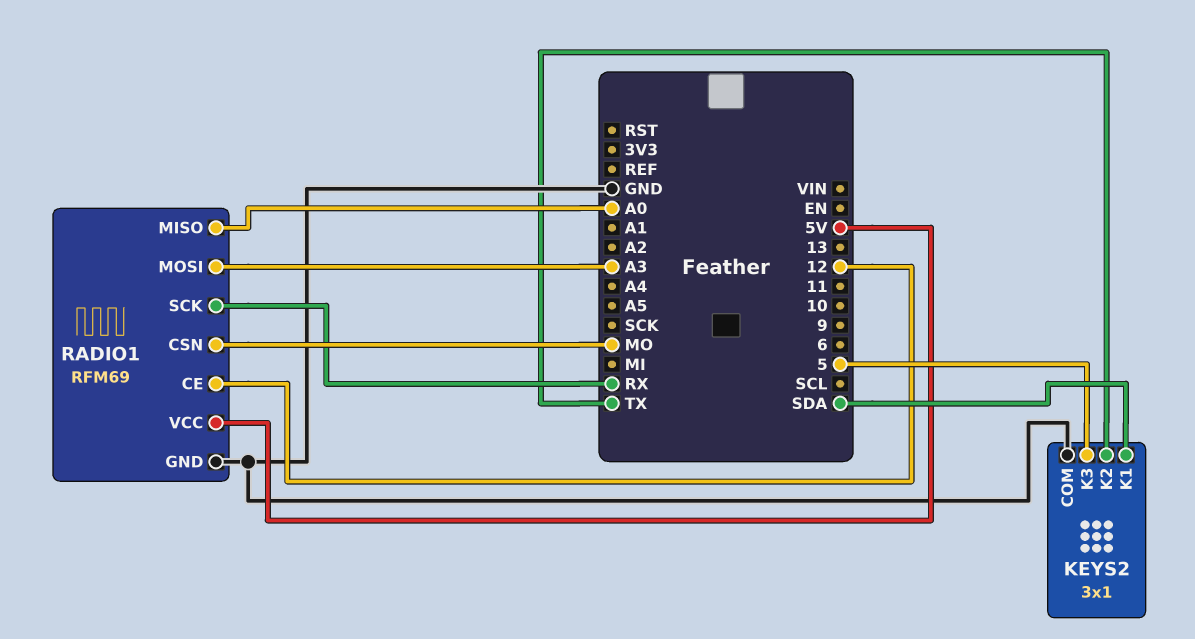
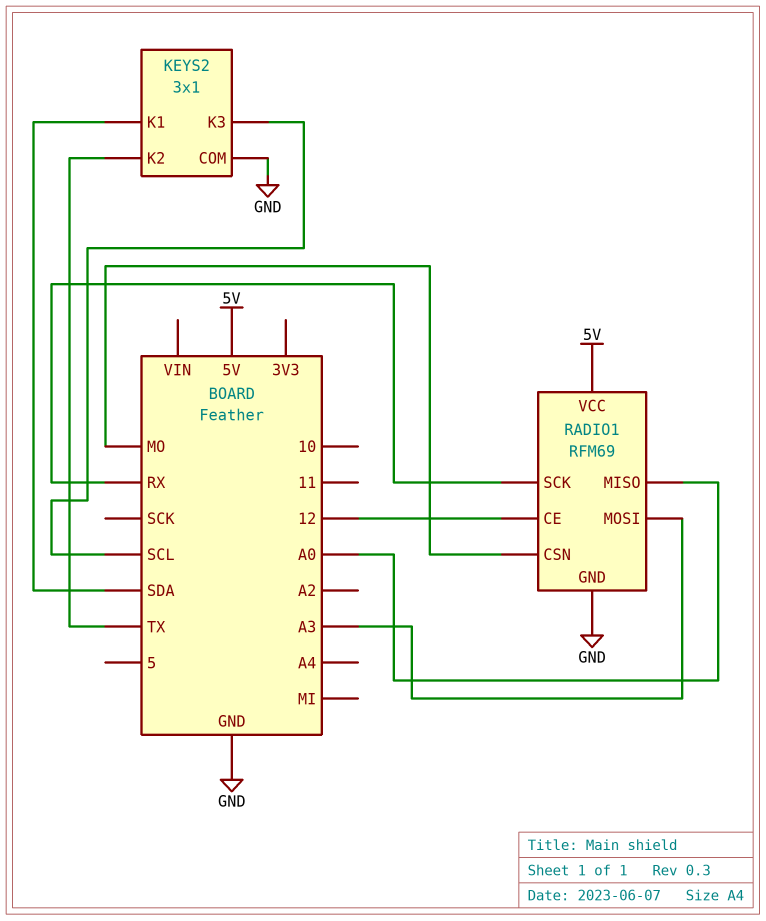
KEYS2 pin K3: 5 -> SCL

